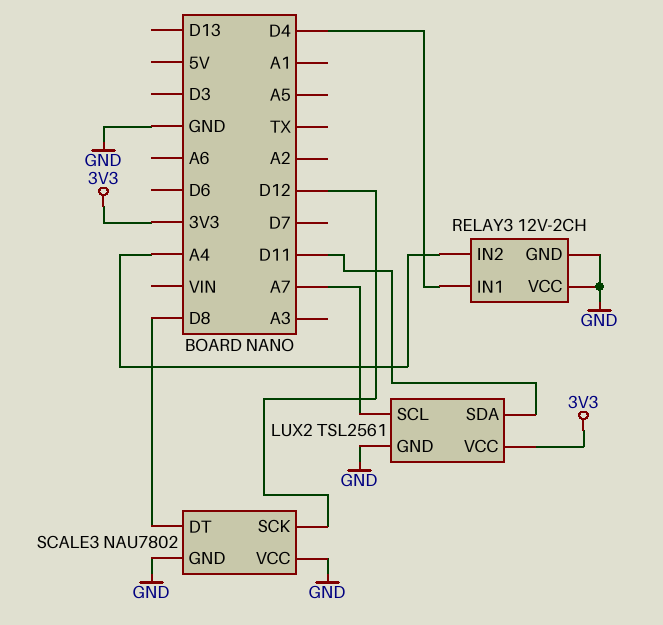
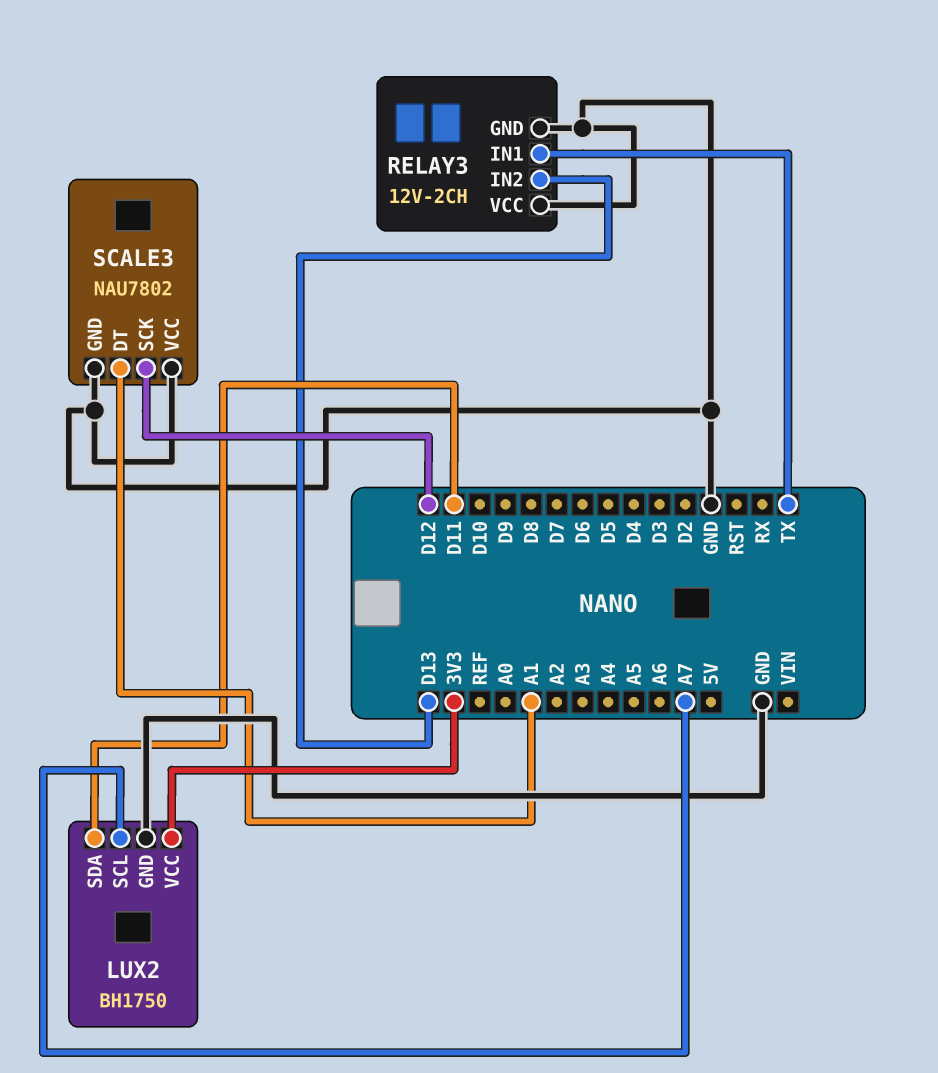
LUX2: TSL2561 -> BH1750
RELAY3 pin IN1: D4 -> TX
RELAY3 pin IN2: A4 -> D13
SCALE3 pin DT: D8 -> A1

